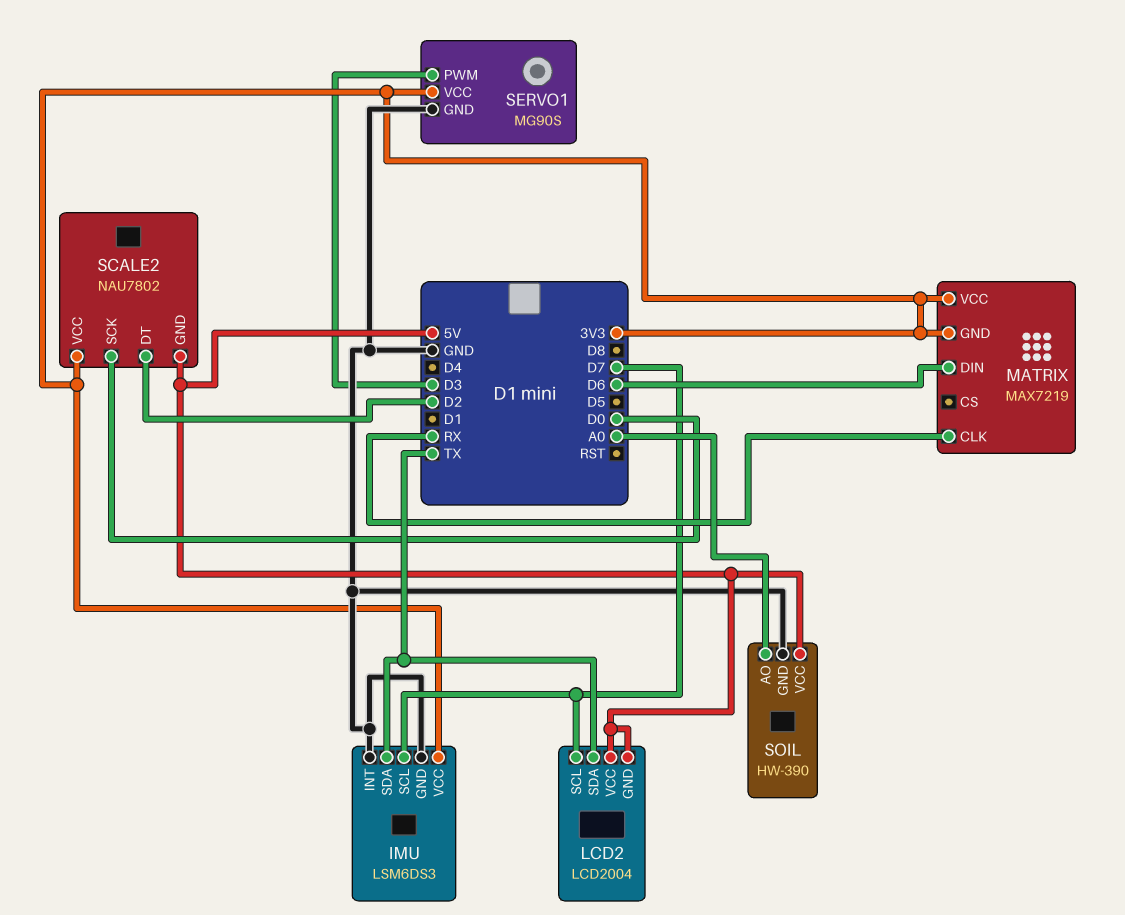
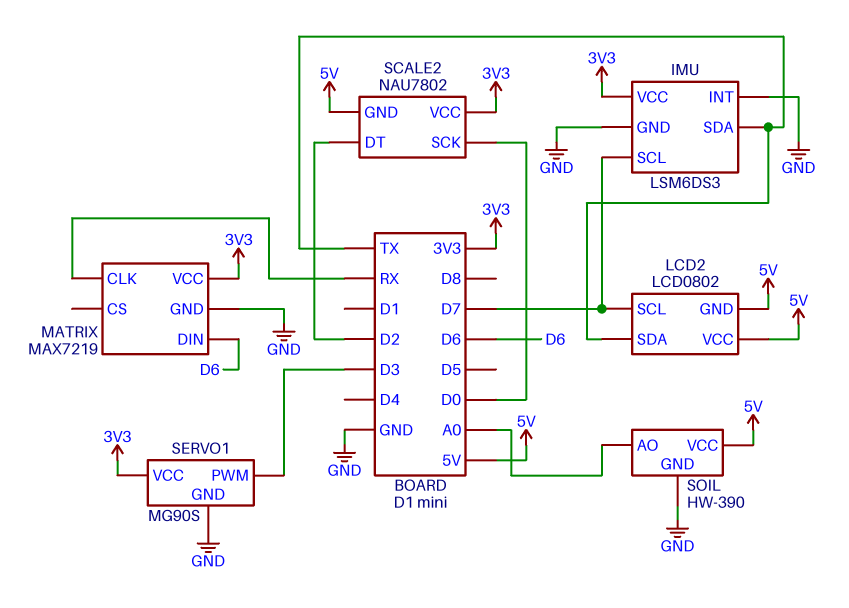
LCD2: LCD2004 -> LCD0802
MATRIX pin GND: 3V3 -> GND

